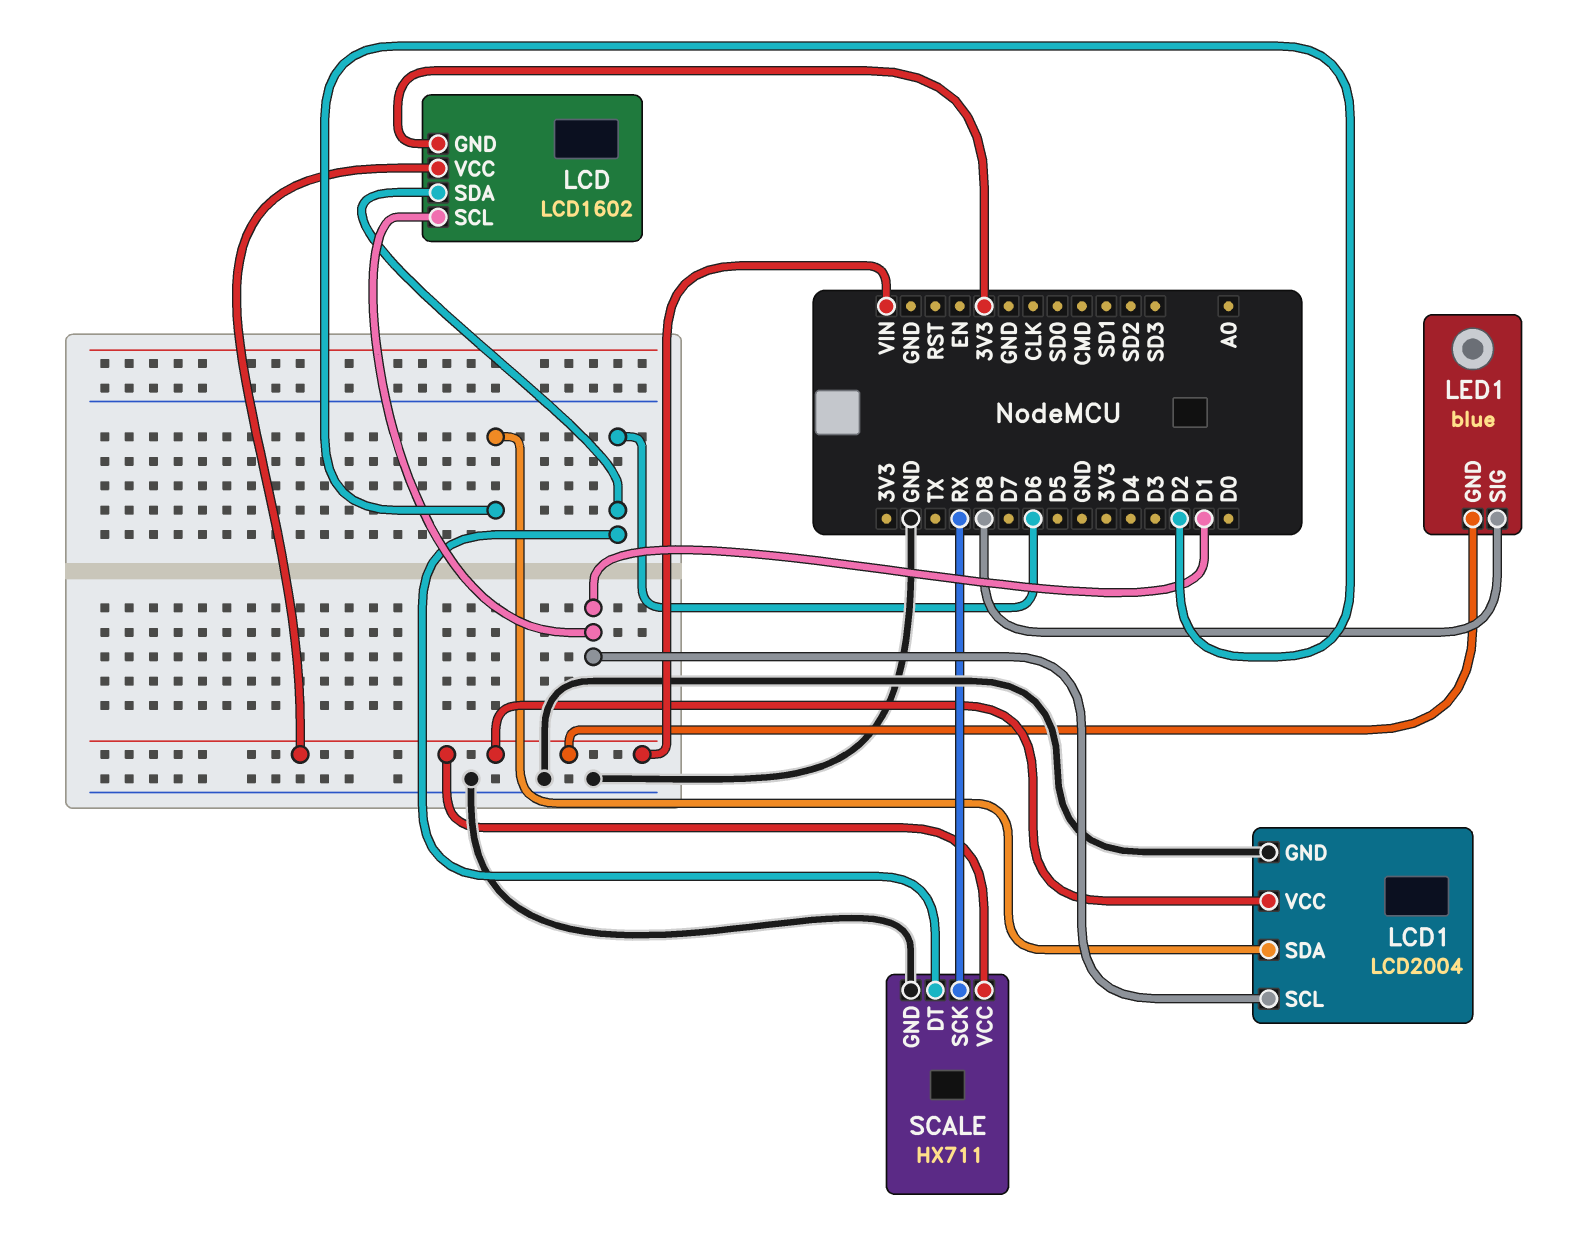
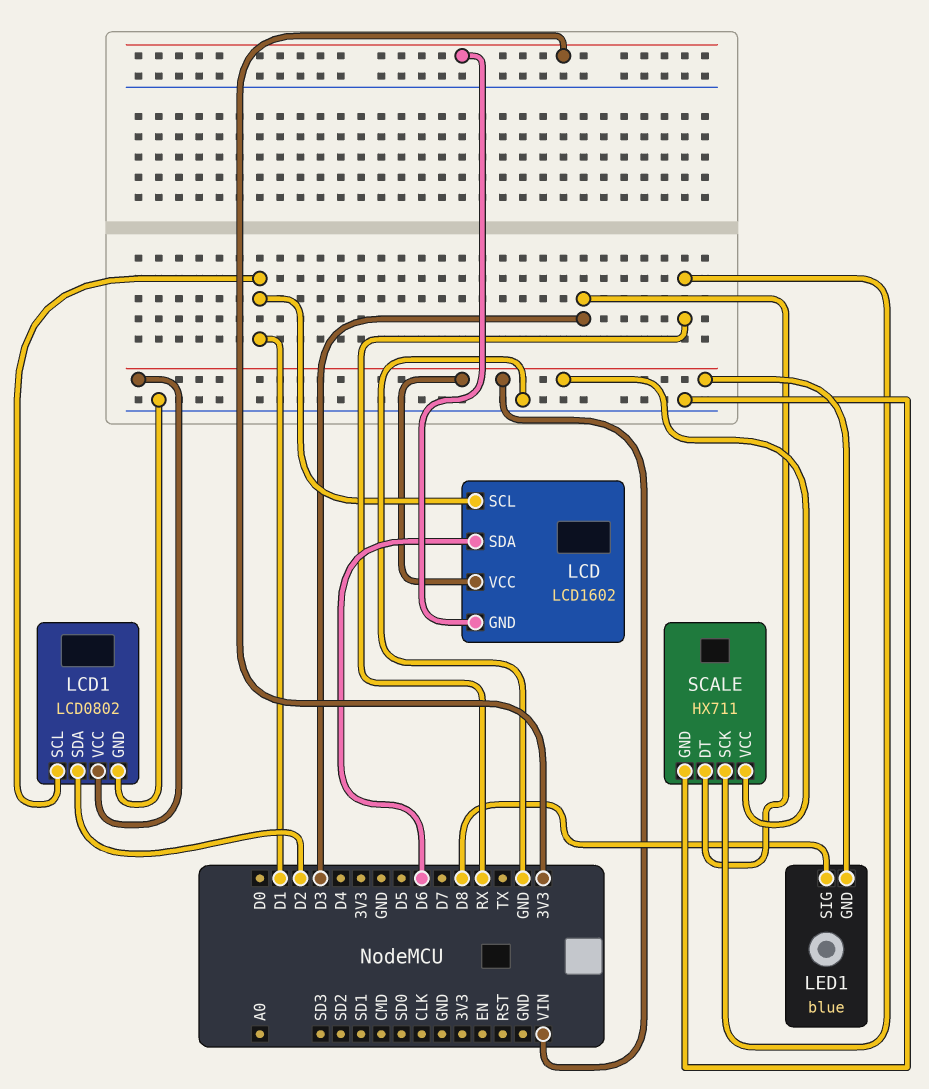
LCD1: LCD2004 -> LCD0802
SCALE pin DT: D6 -> D3

